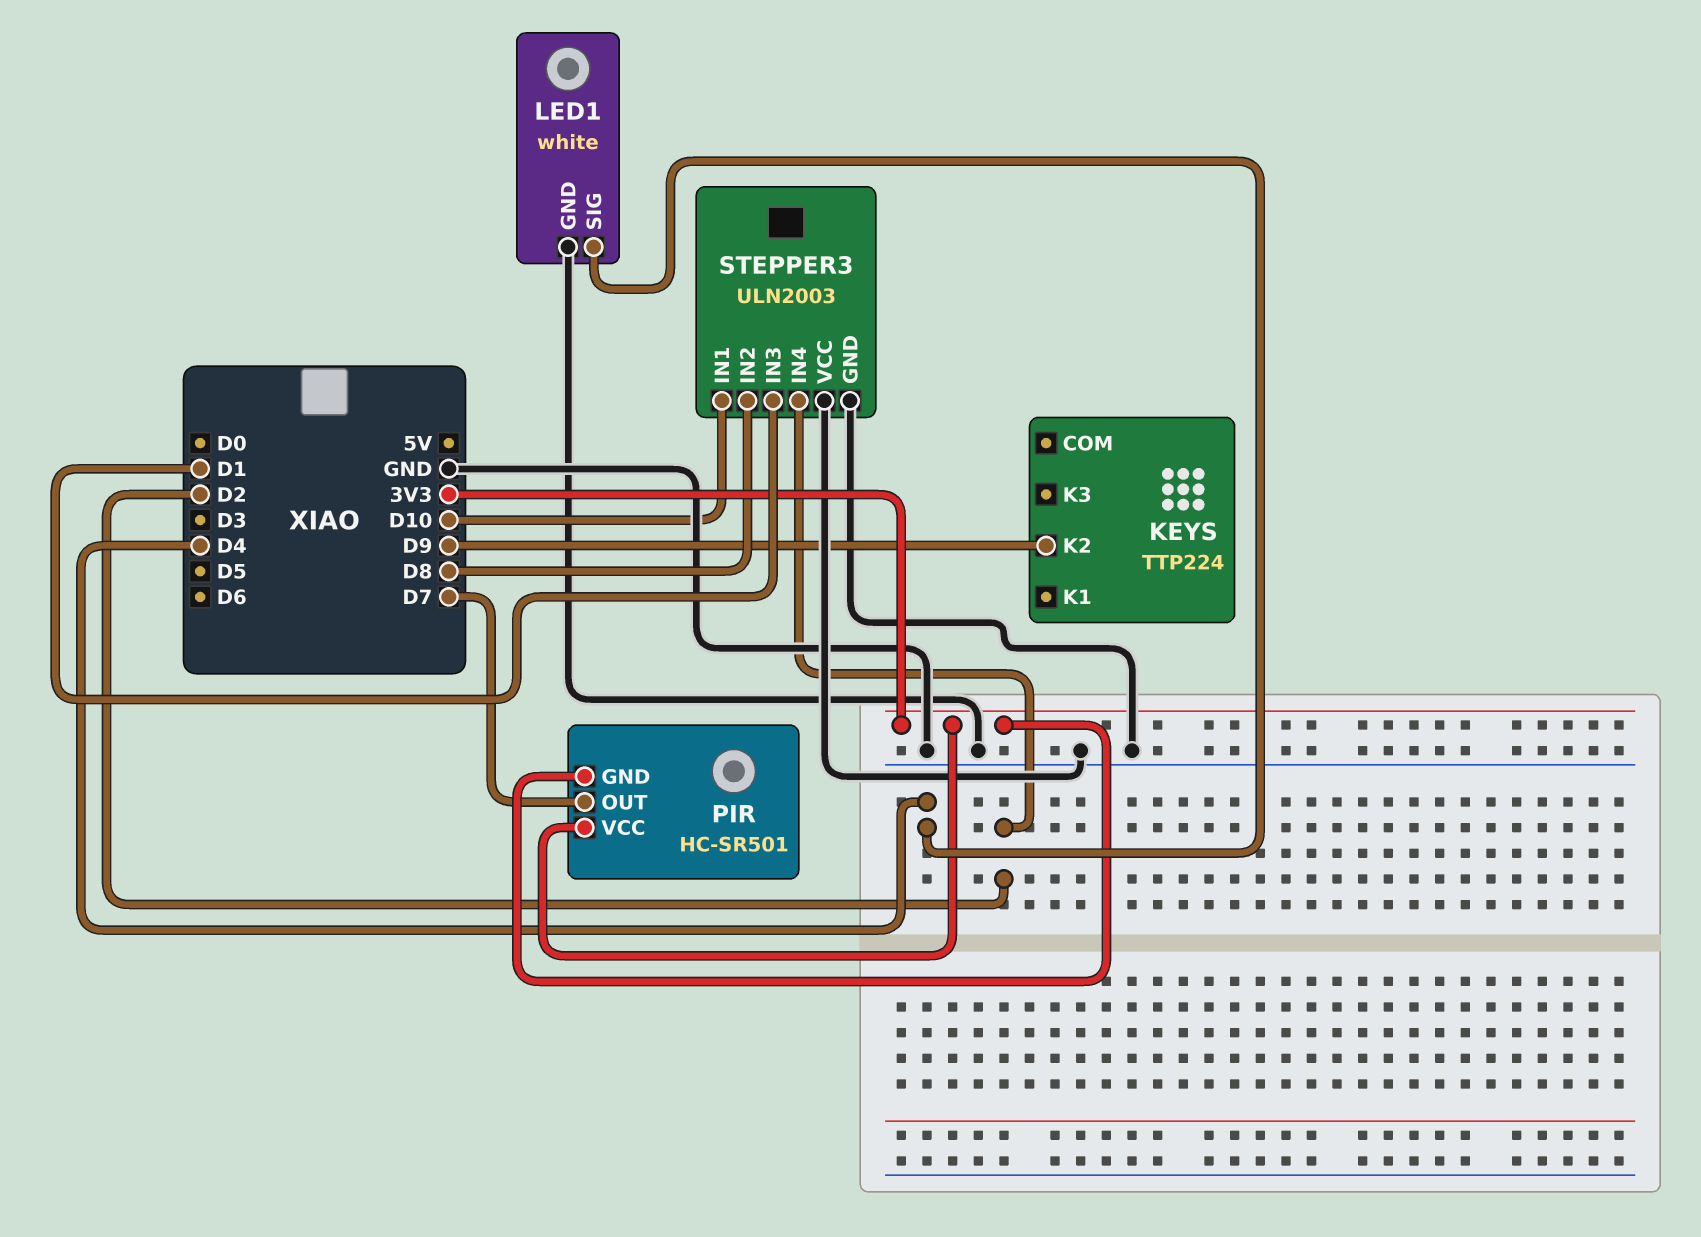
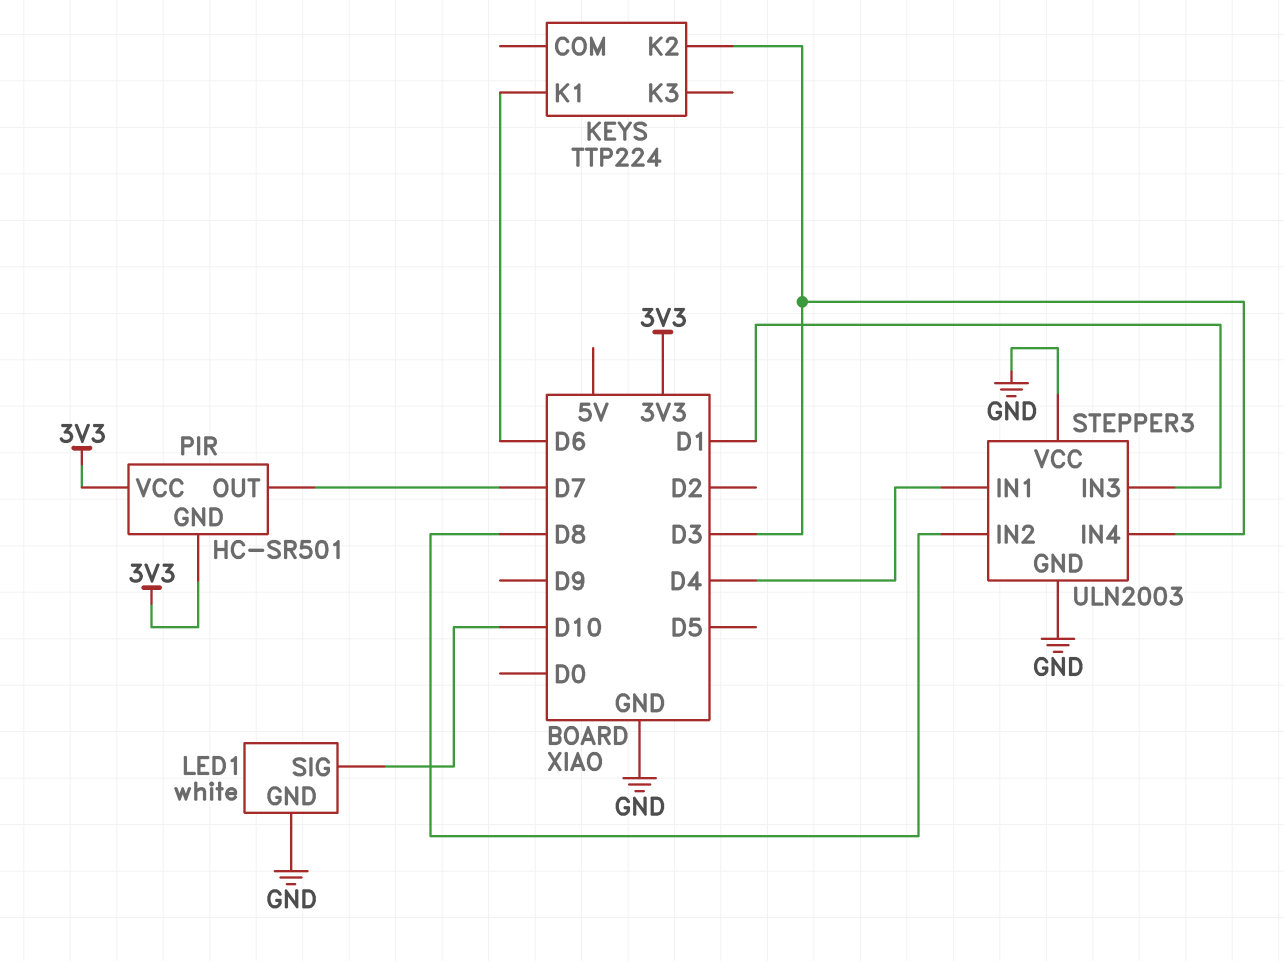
KEYS pin K1: none -> D6
KEYS pin K2: D9 -> D3
LED1 pin SIG: D4 -> D10
STEPPER3 pin IN1: D10 -> D4
STEPPER3 pin IN4: D2 -> D3

